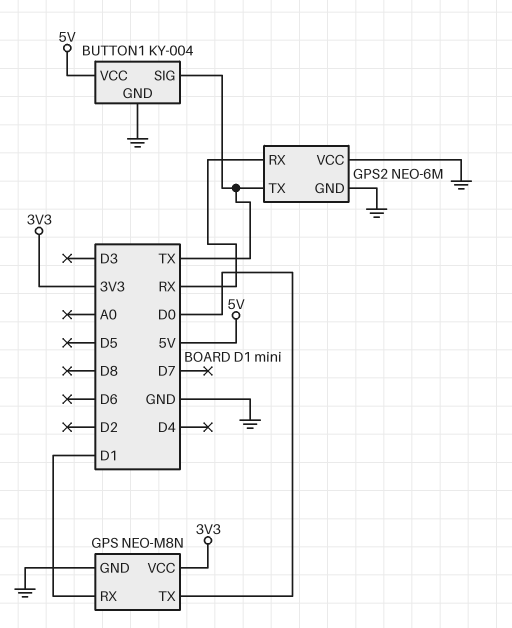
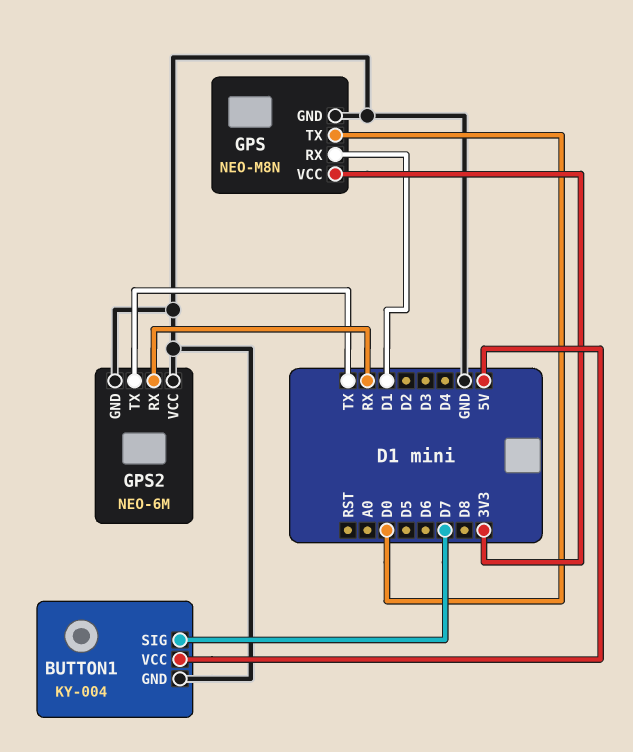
BUTTON1 pin SIG: TX -> D7

